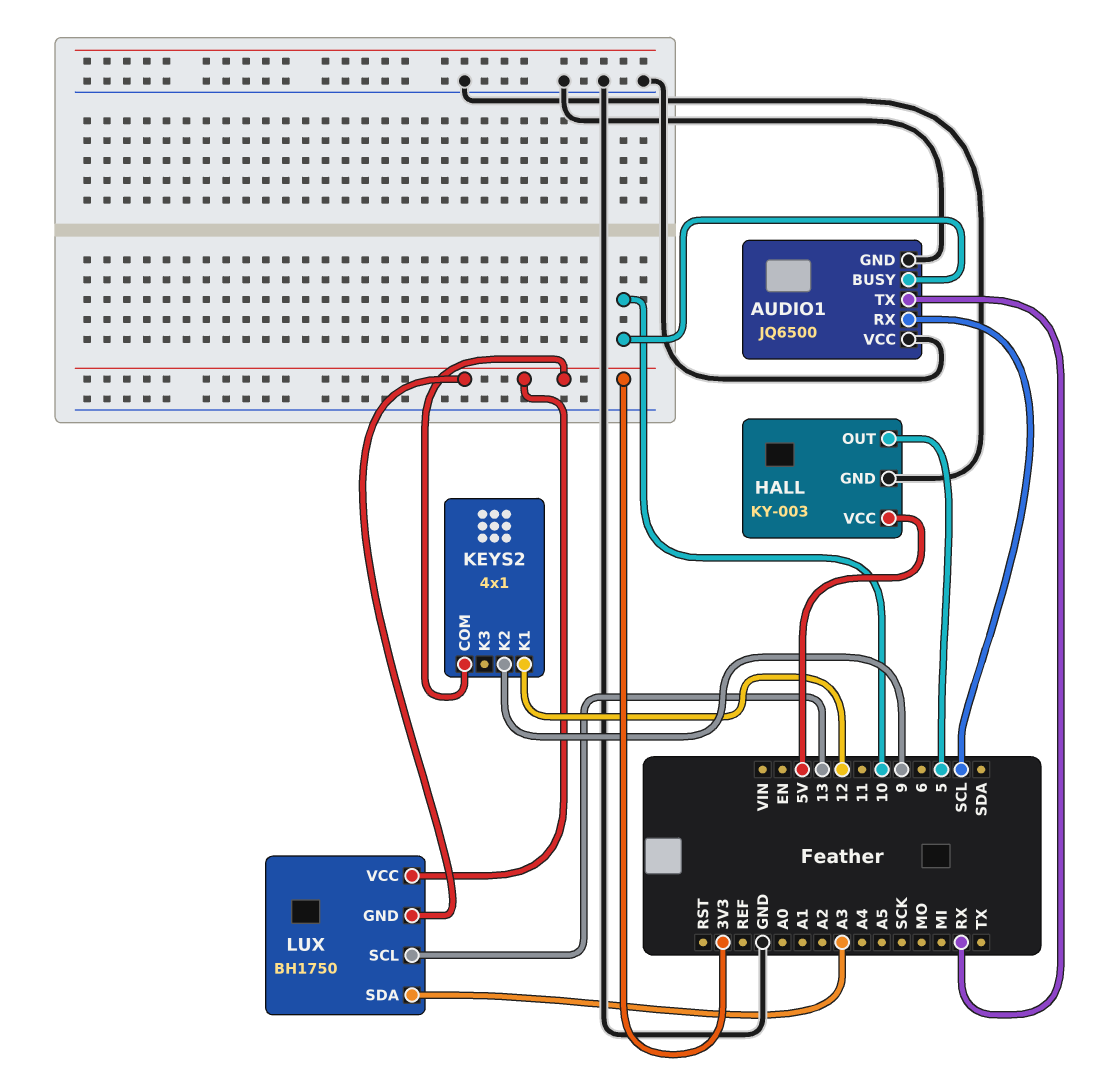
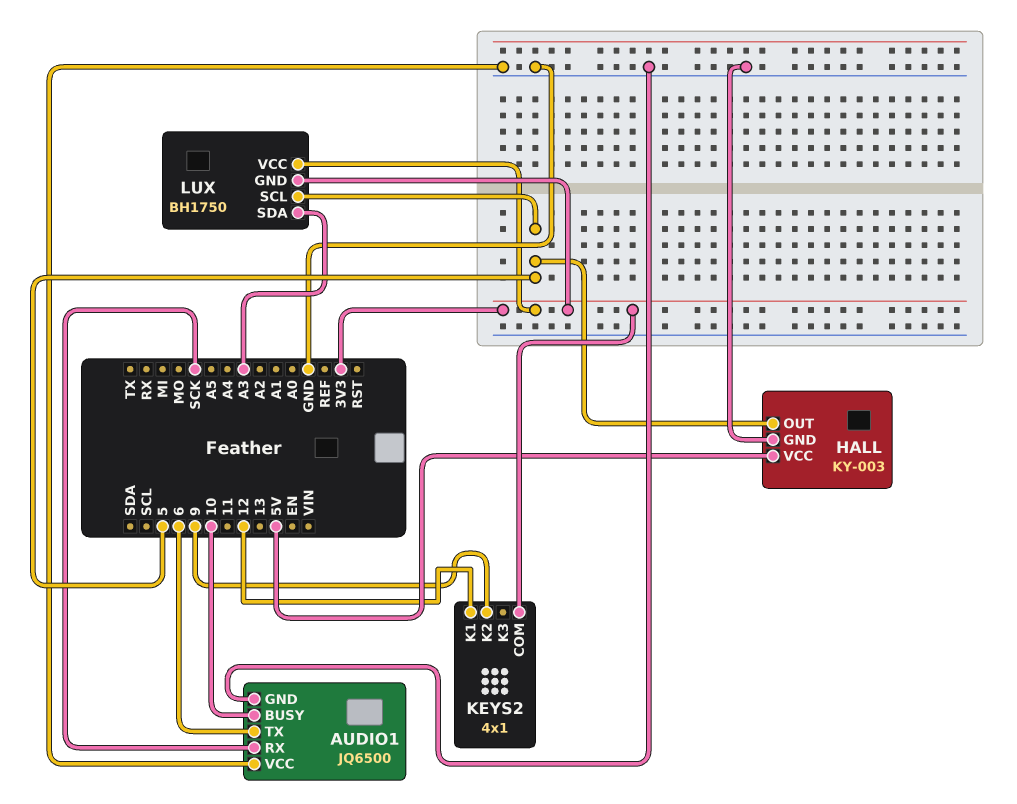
AUDIO1 pin RX: SCL -> SCK
AUDIO1 pin TX: RX -> 6
LUX pin SCL: 13 -> 5

